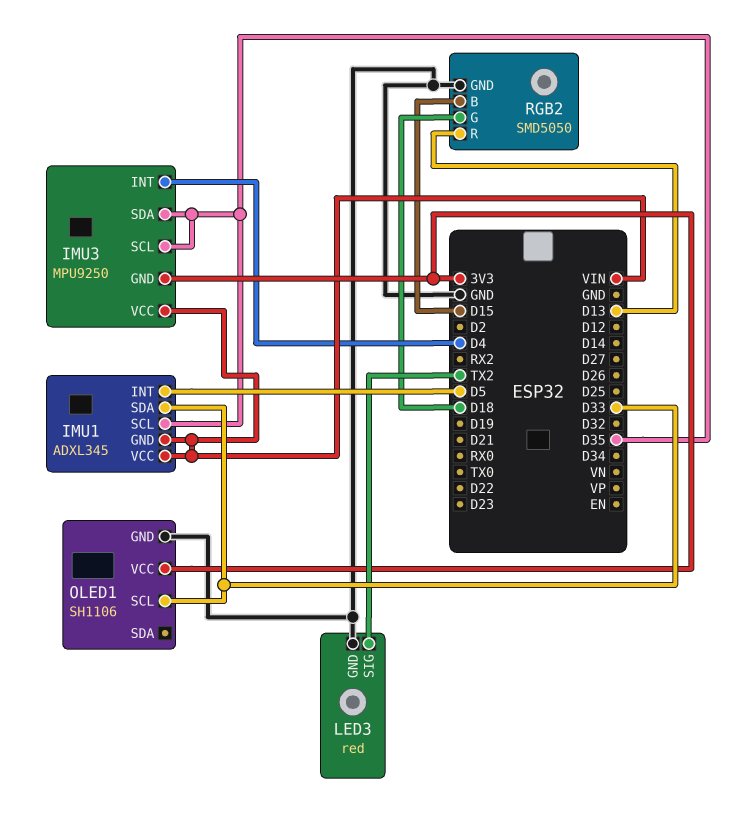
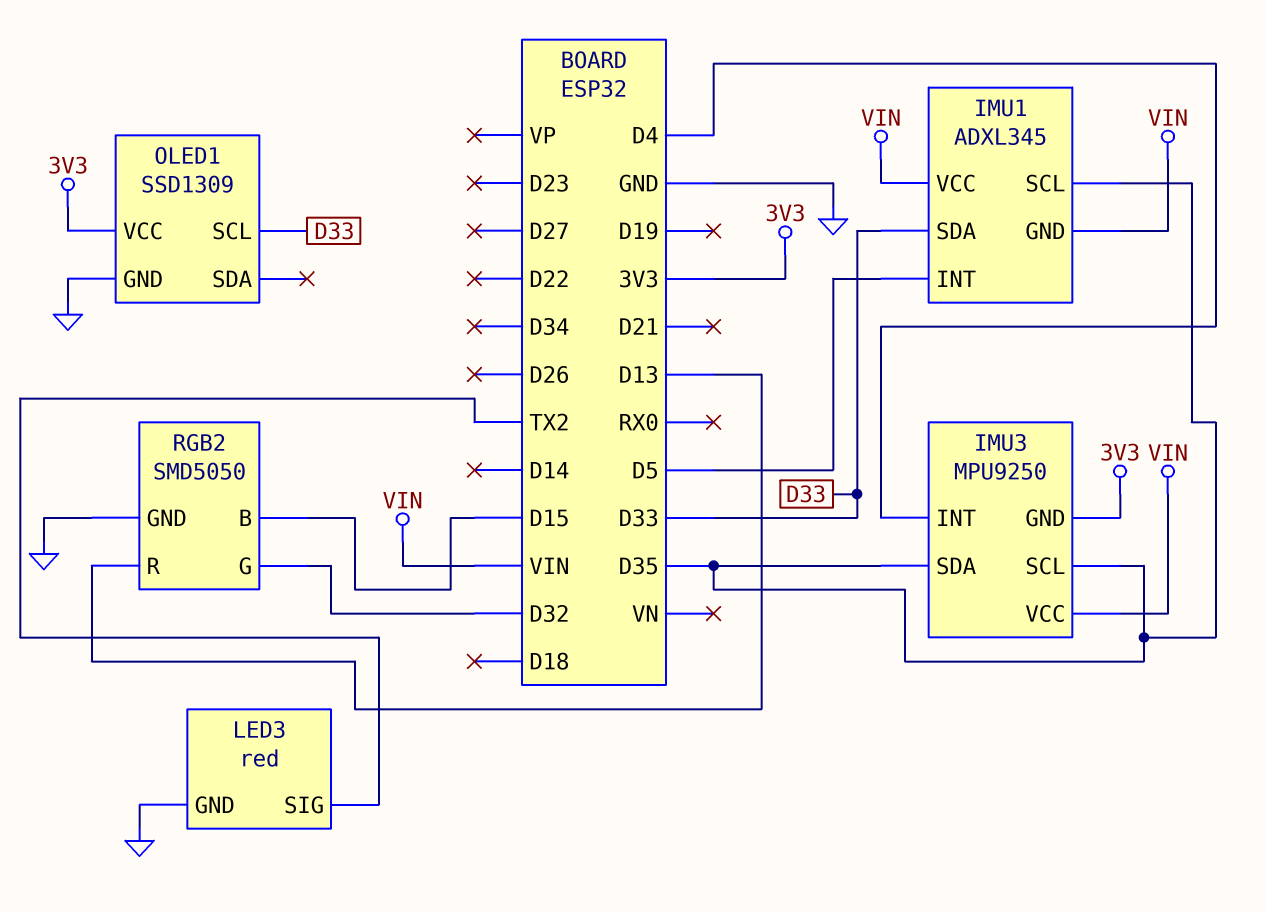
OLED1: SH1106 -> SSD1309
RGB2 pin G: D18 -> D32

